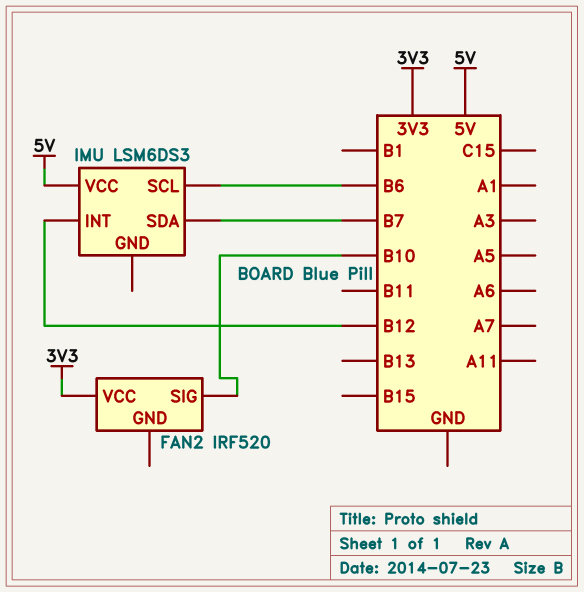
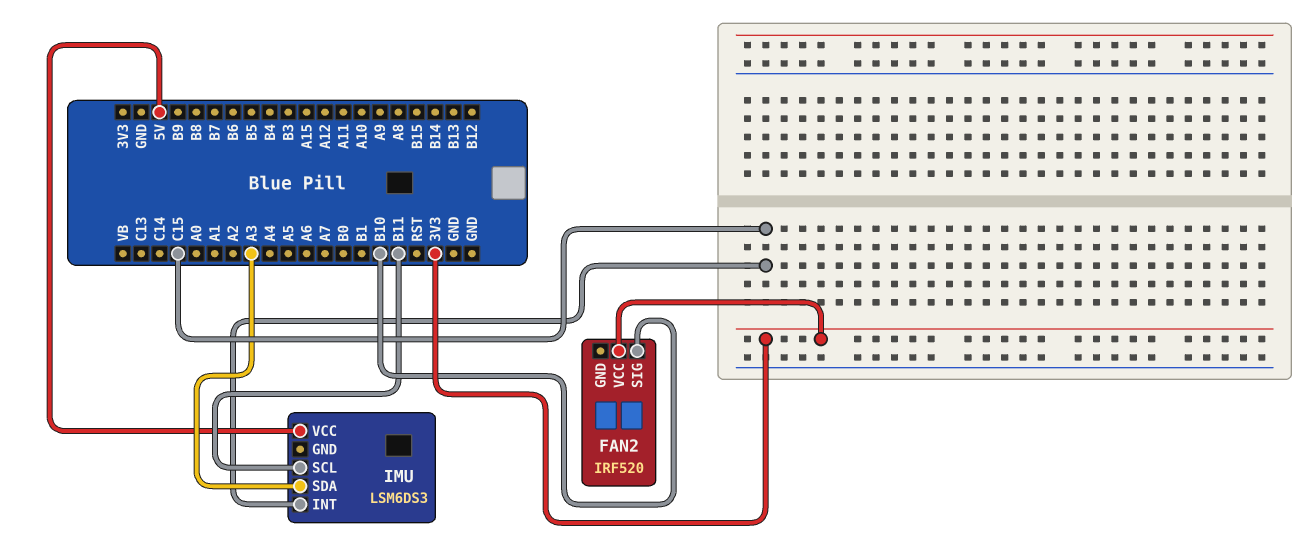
IMU pin INT: B12 -> C15
IMU pin SCL: B6 -> B11
IMU pin SDA: B7 -> A3

